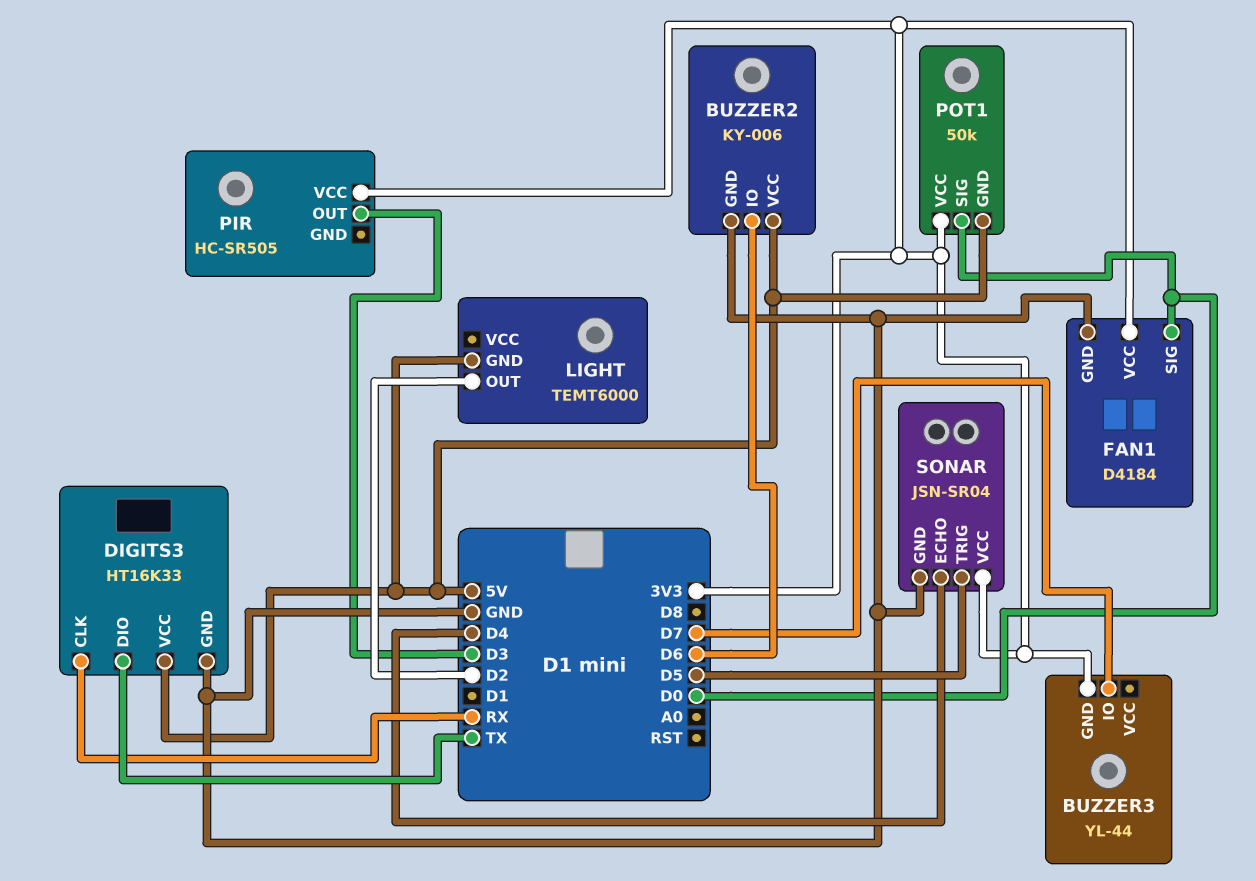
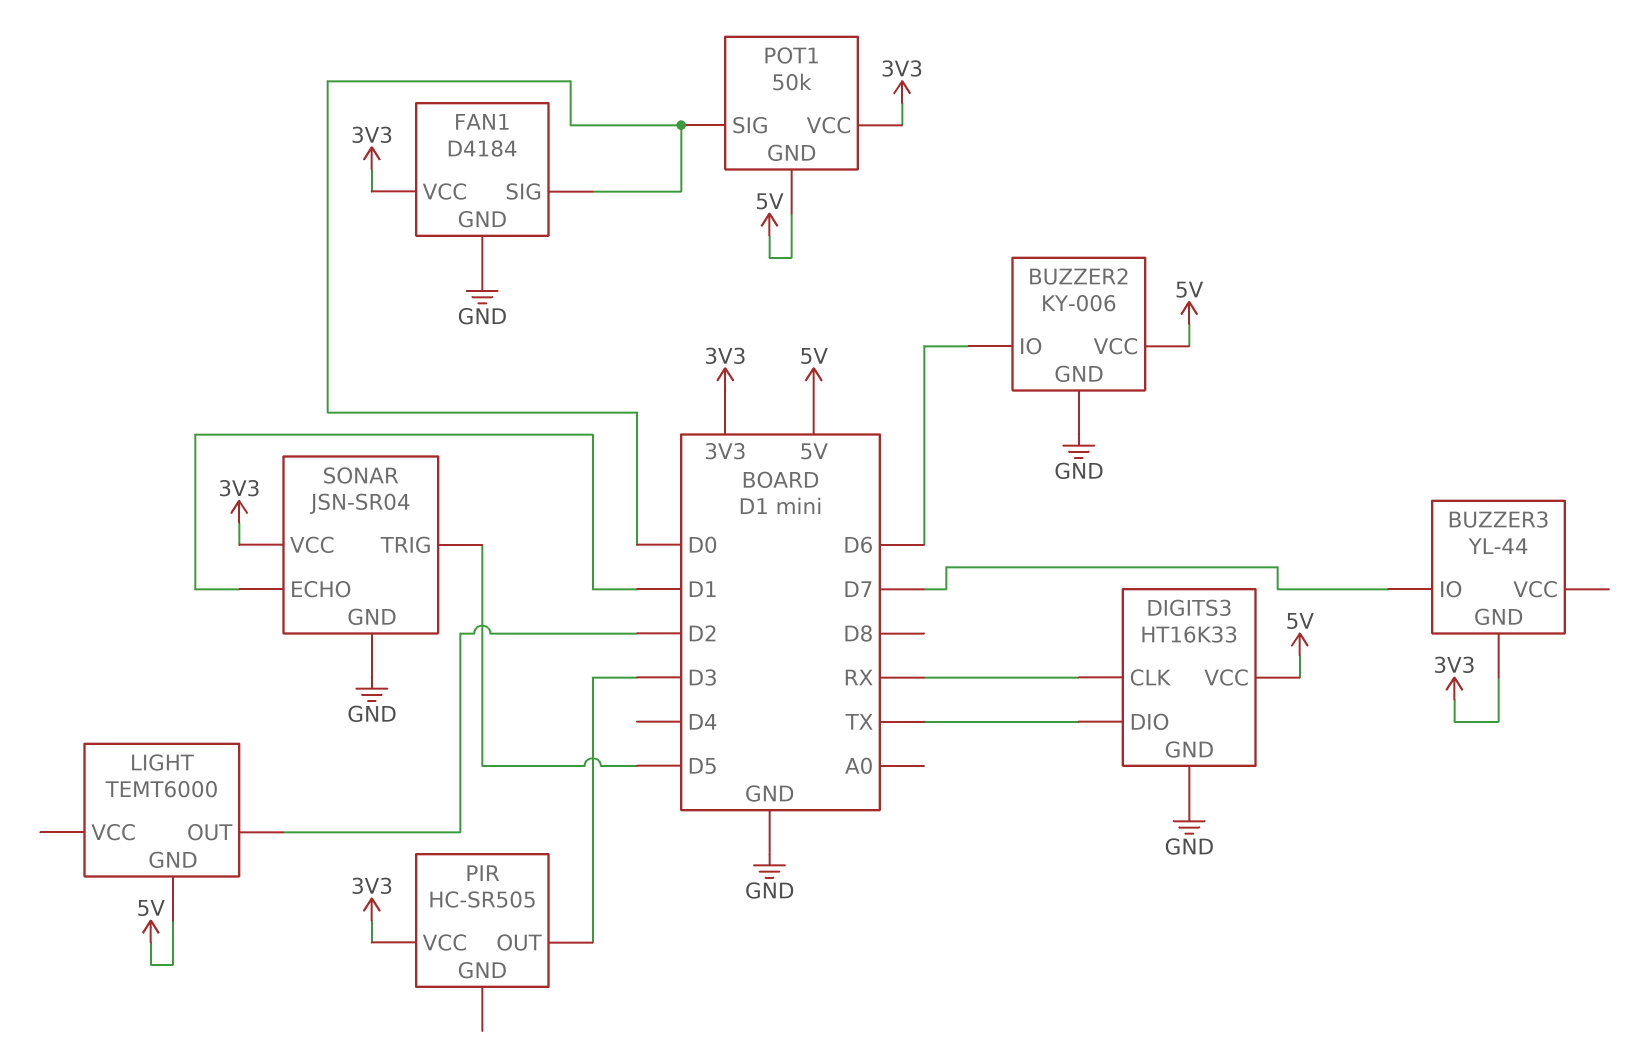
SONAR pin ECHO: D4 -> D1

